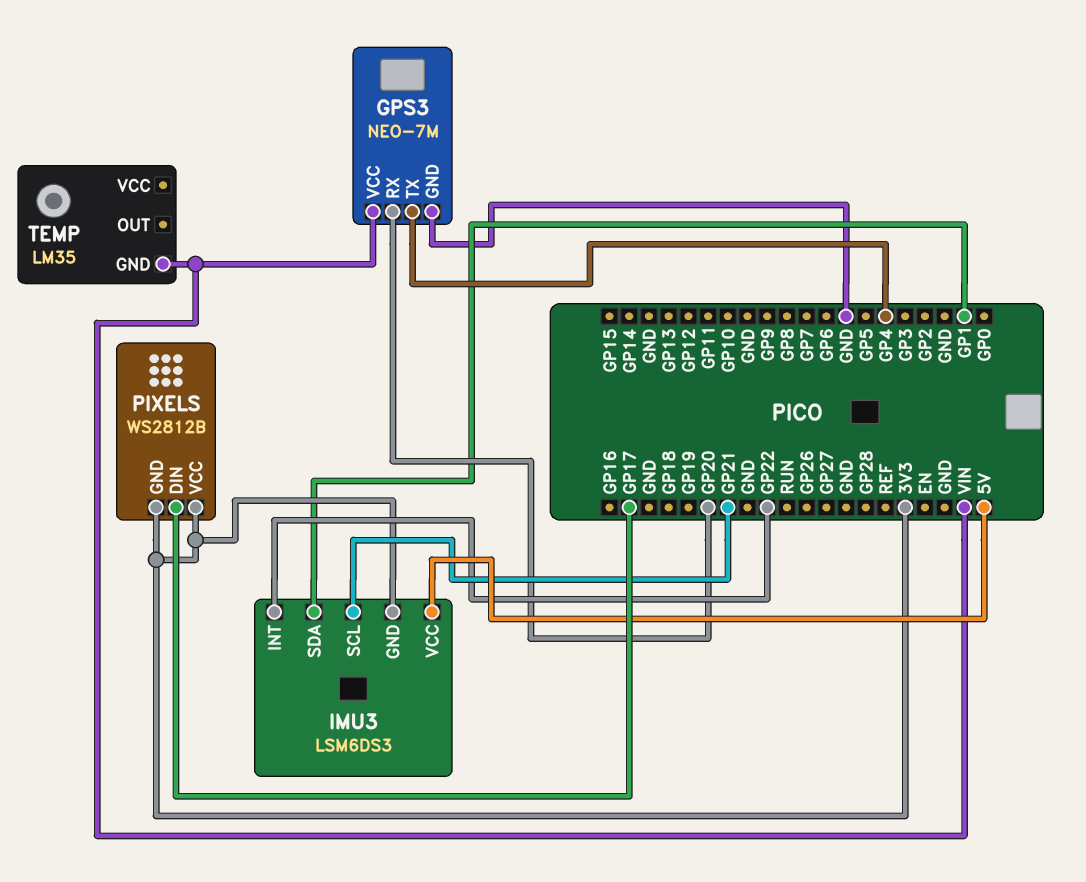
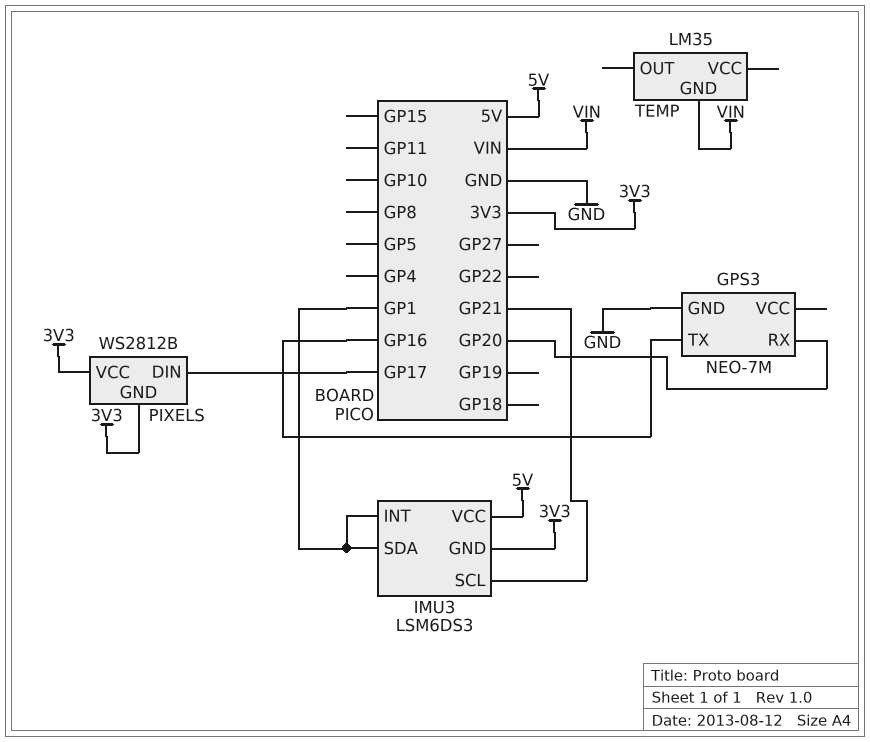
GPS3 pin TX: GP4 -> GP16
GPS3 pin VCC: VIN -> none
IMU3 pin INT: GP22 -> GP1

